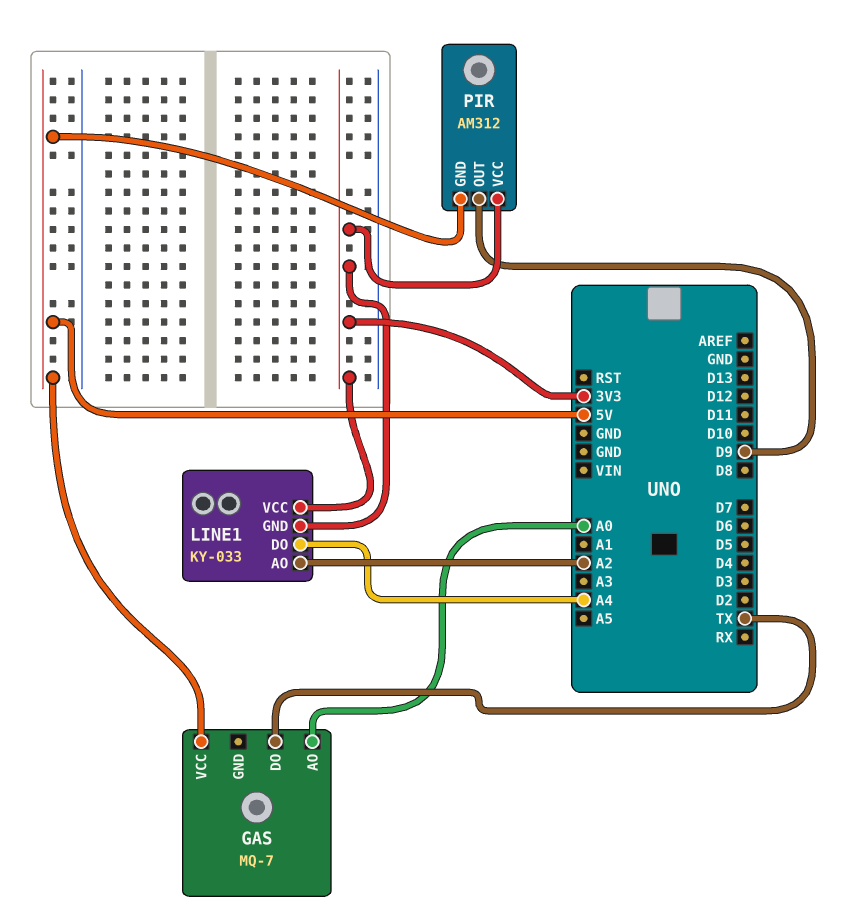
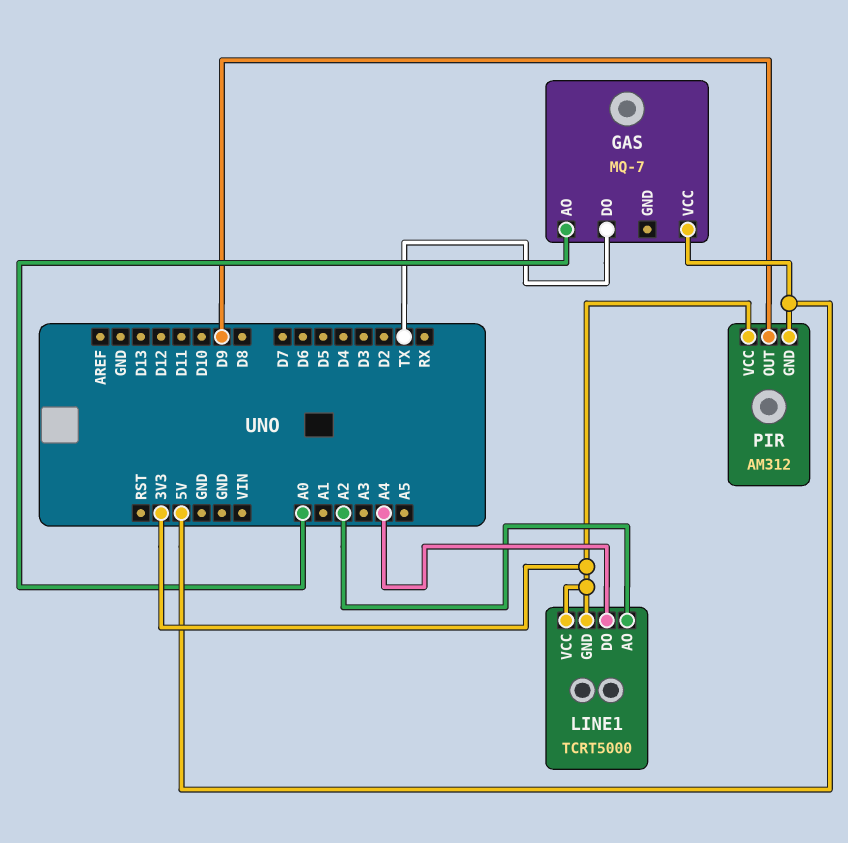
LINE1: KY-033 -> TCRT5000

